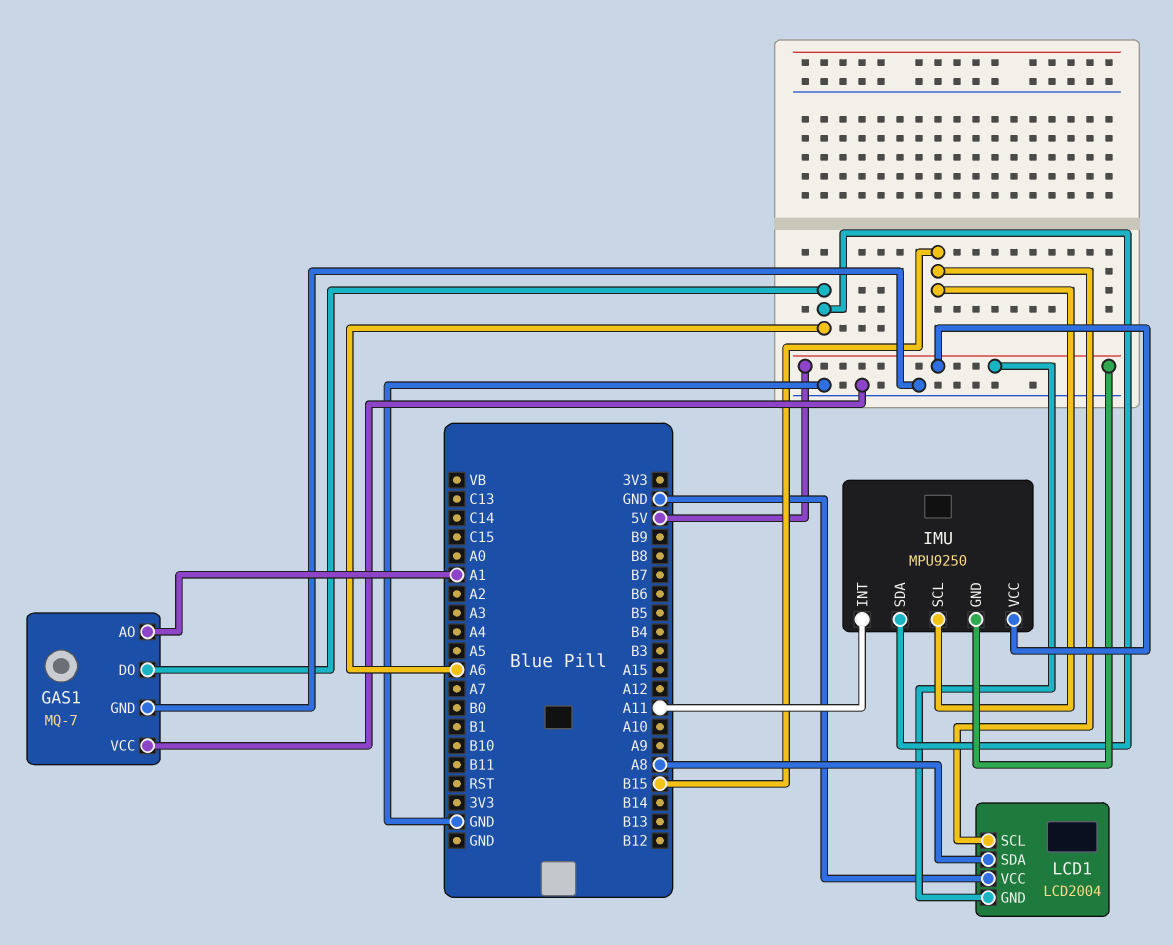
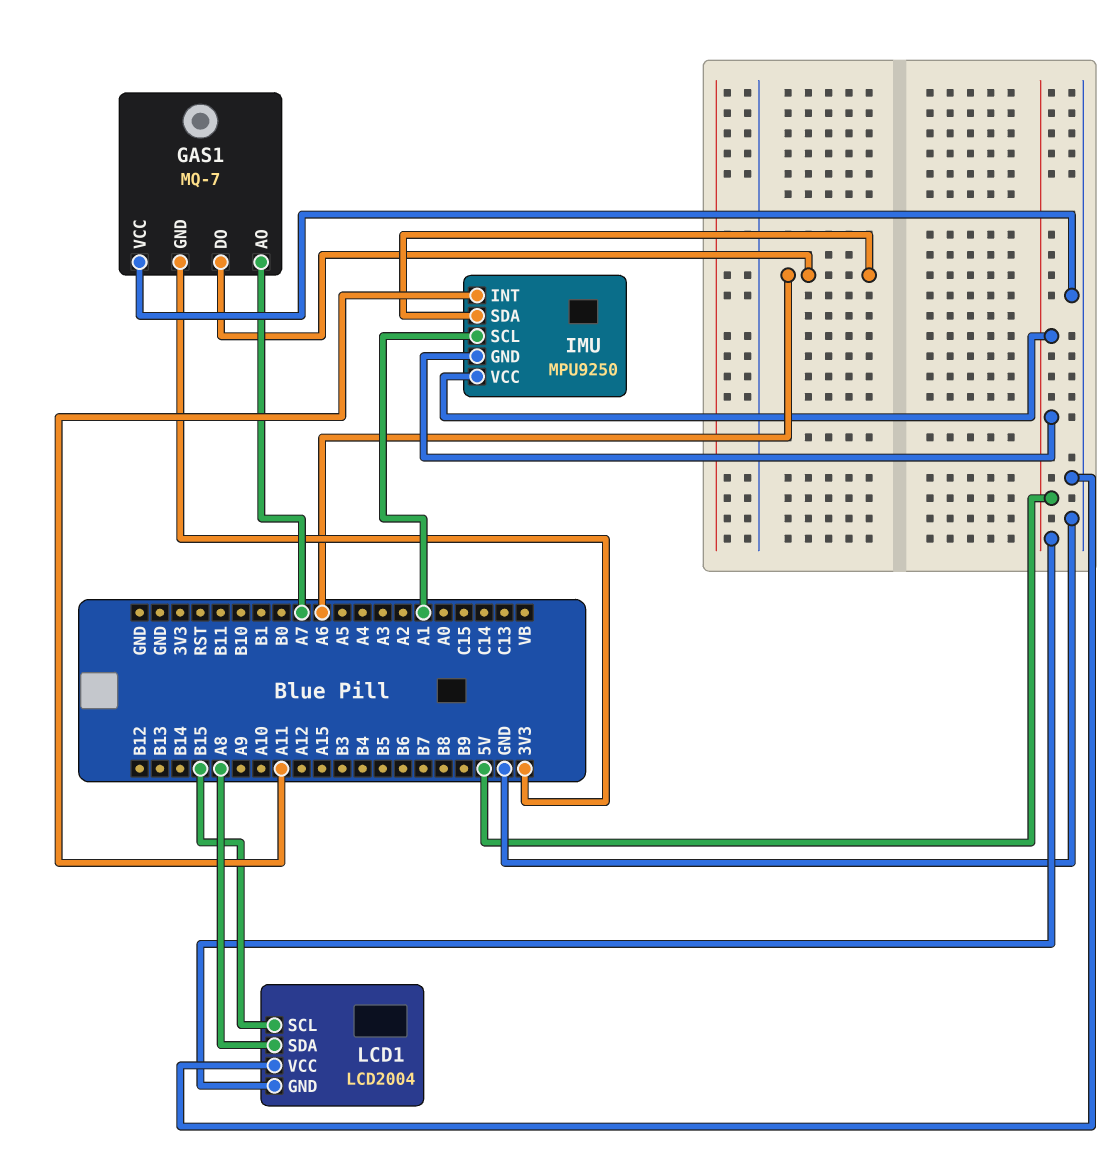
GAS1 pin AO: A1 -> A7
GAS1 pin GND: GND -> 3V3
IMU pin SCL: B15 -> A1

